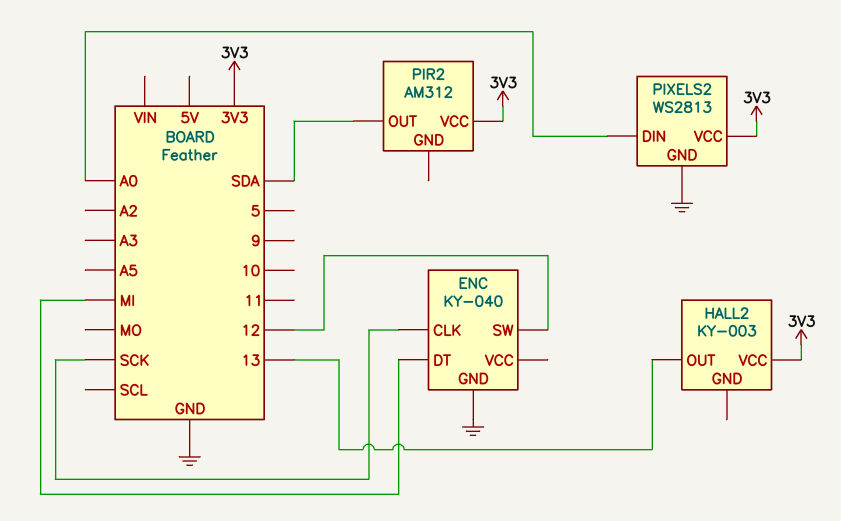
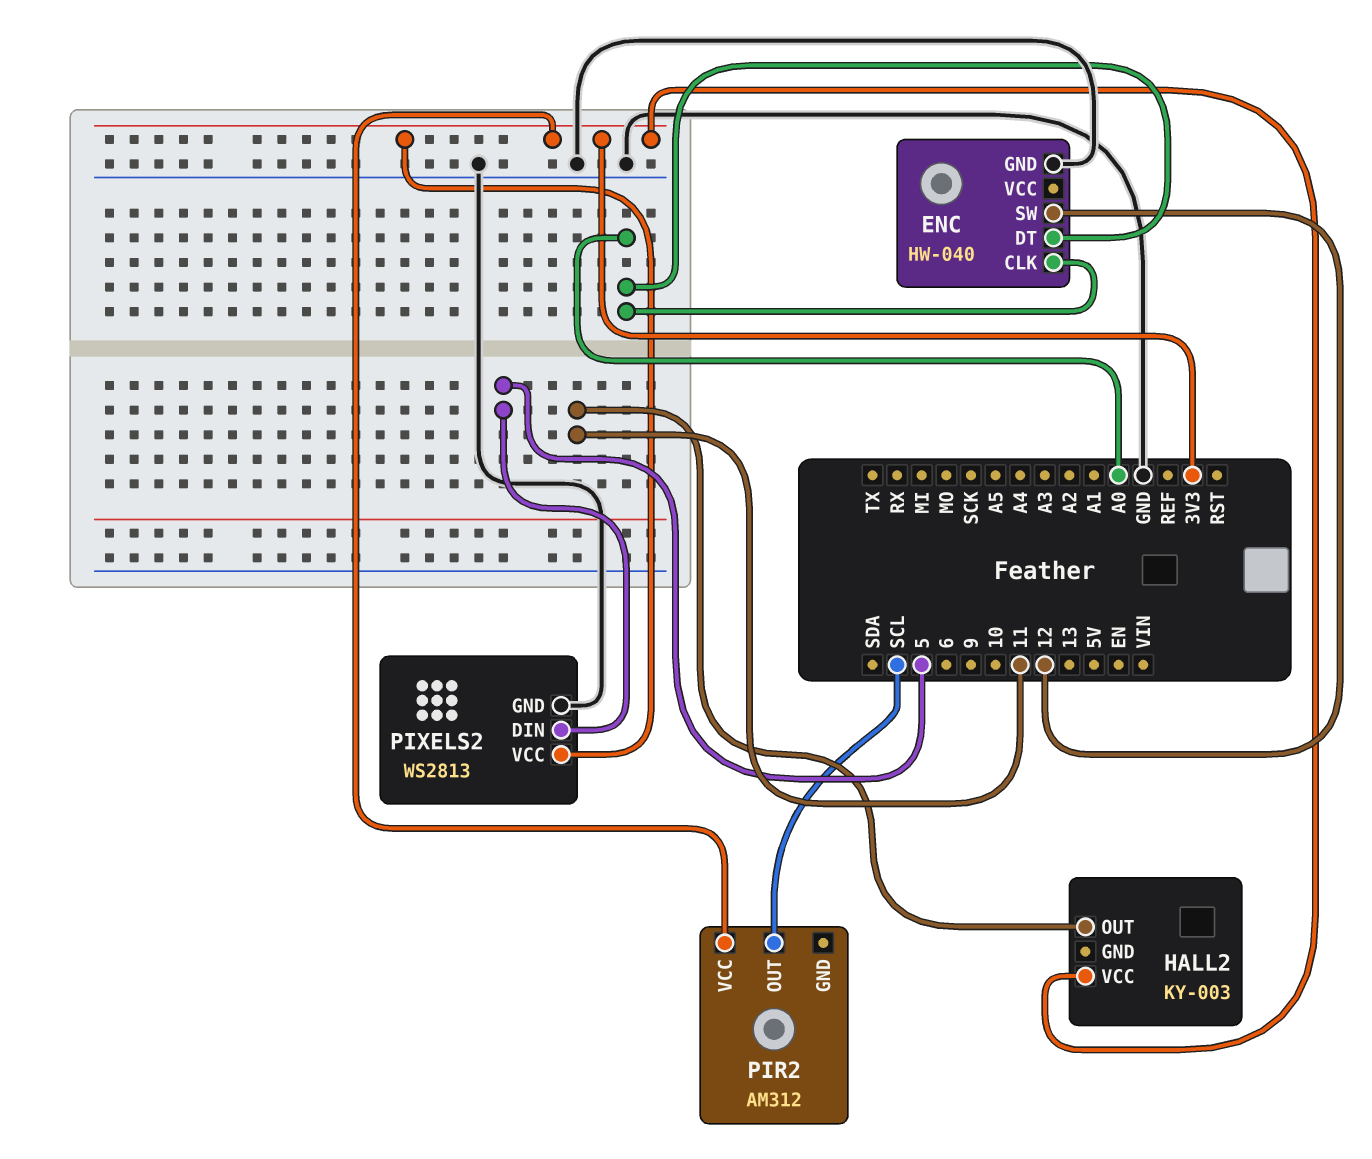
ENC: KY-040 -> HW-040
ENC pin CLK: SCK -> A0
ENC pin DT: MI -> A0
HALL2 pin OUT: 13 -> 11
PIR2 pin OUT: SDA -> SCL
PIXELS2 pin DIN: A0 -> 5

